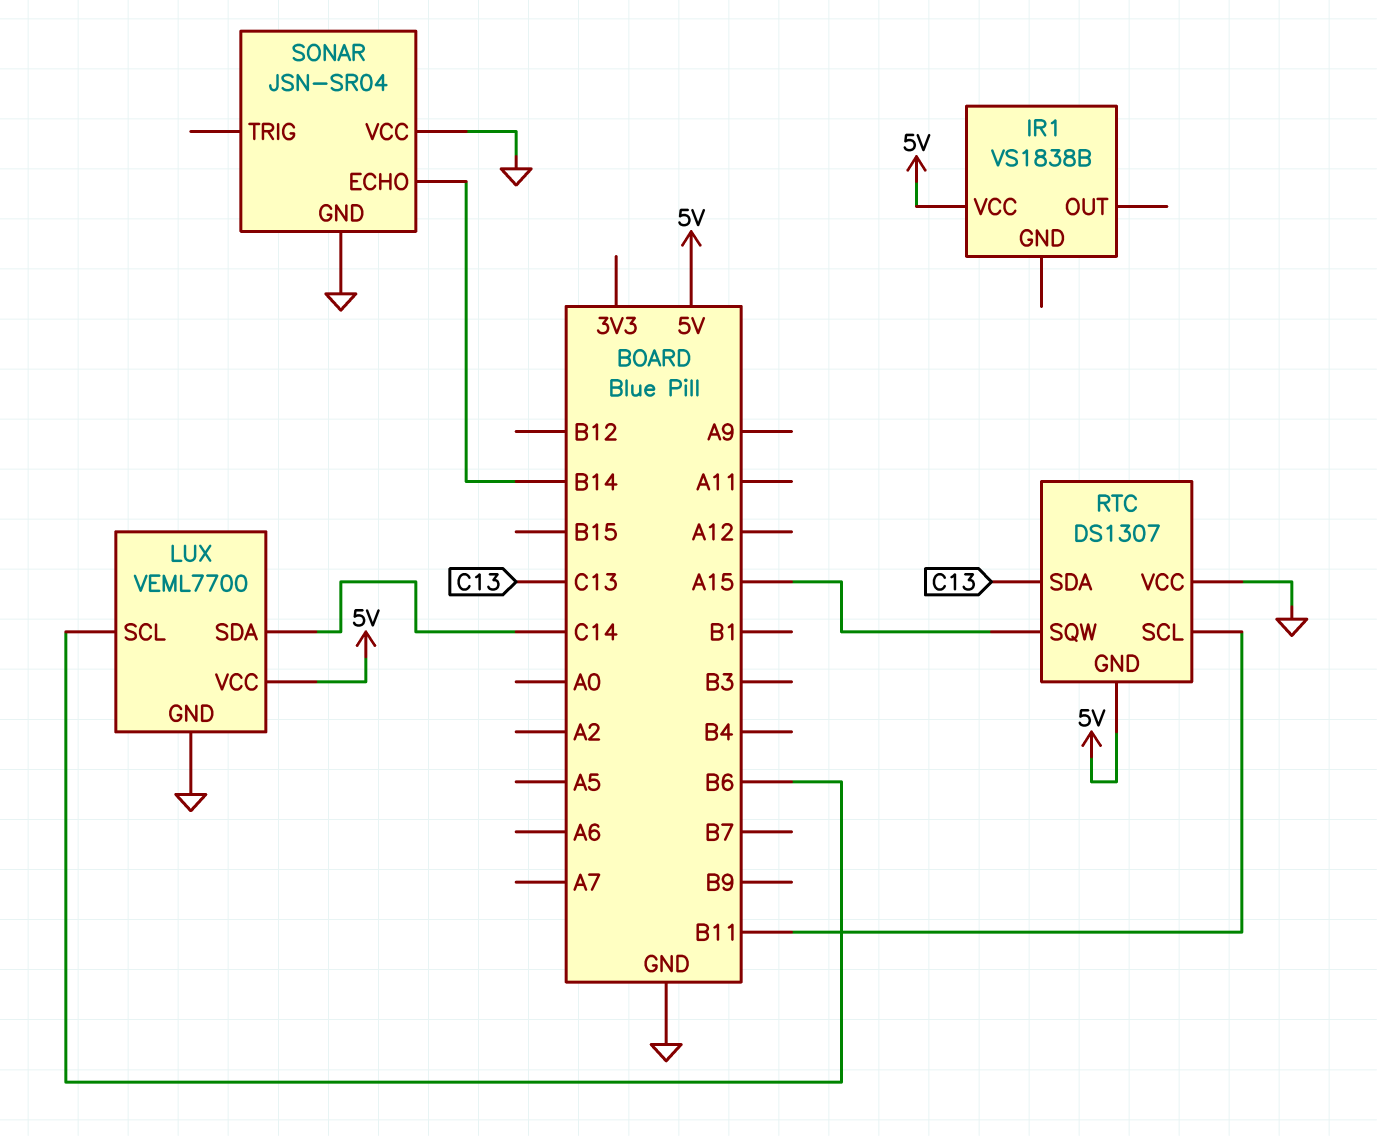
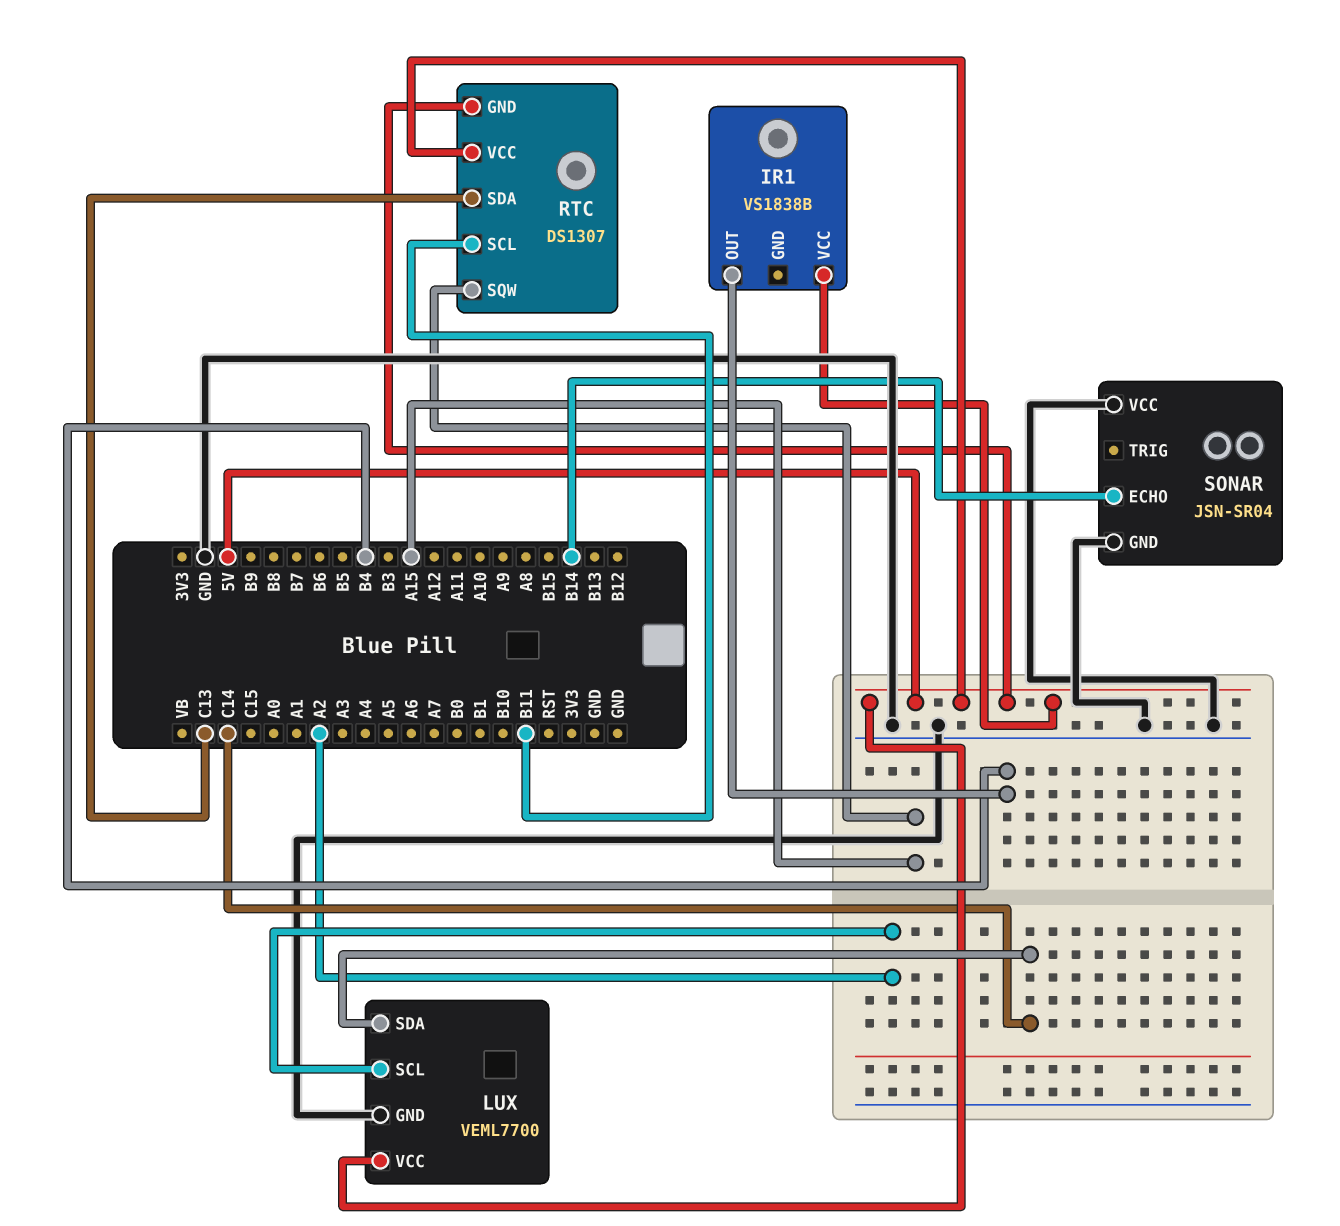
IR1 pin OUT: none -> B4
LUX pin SCL: B6 -> A2
RTC pin VCC: GND -> 5V

